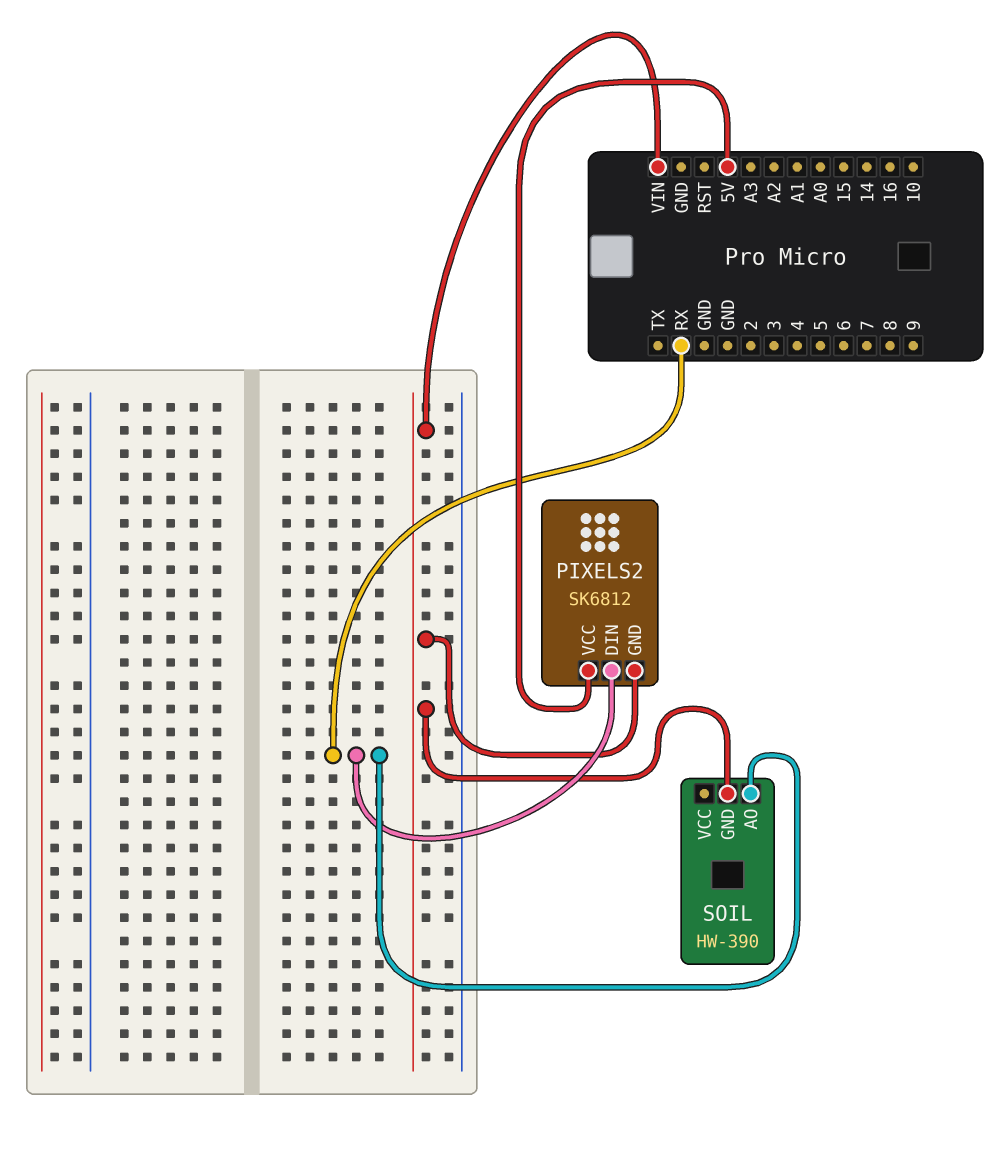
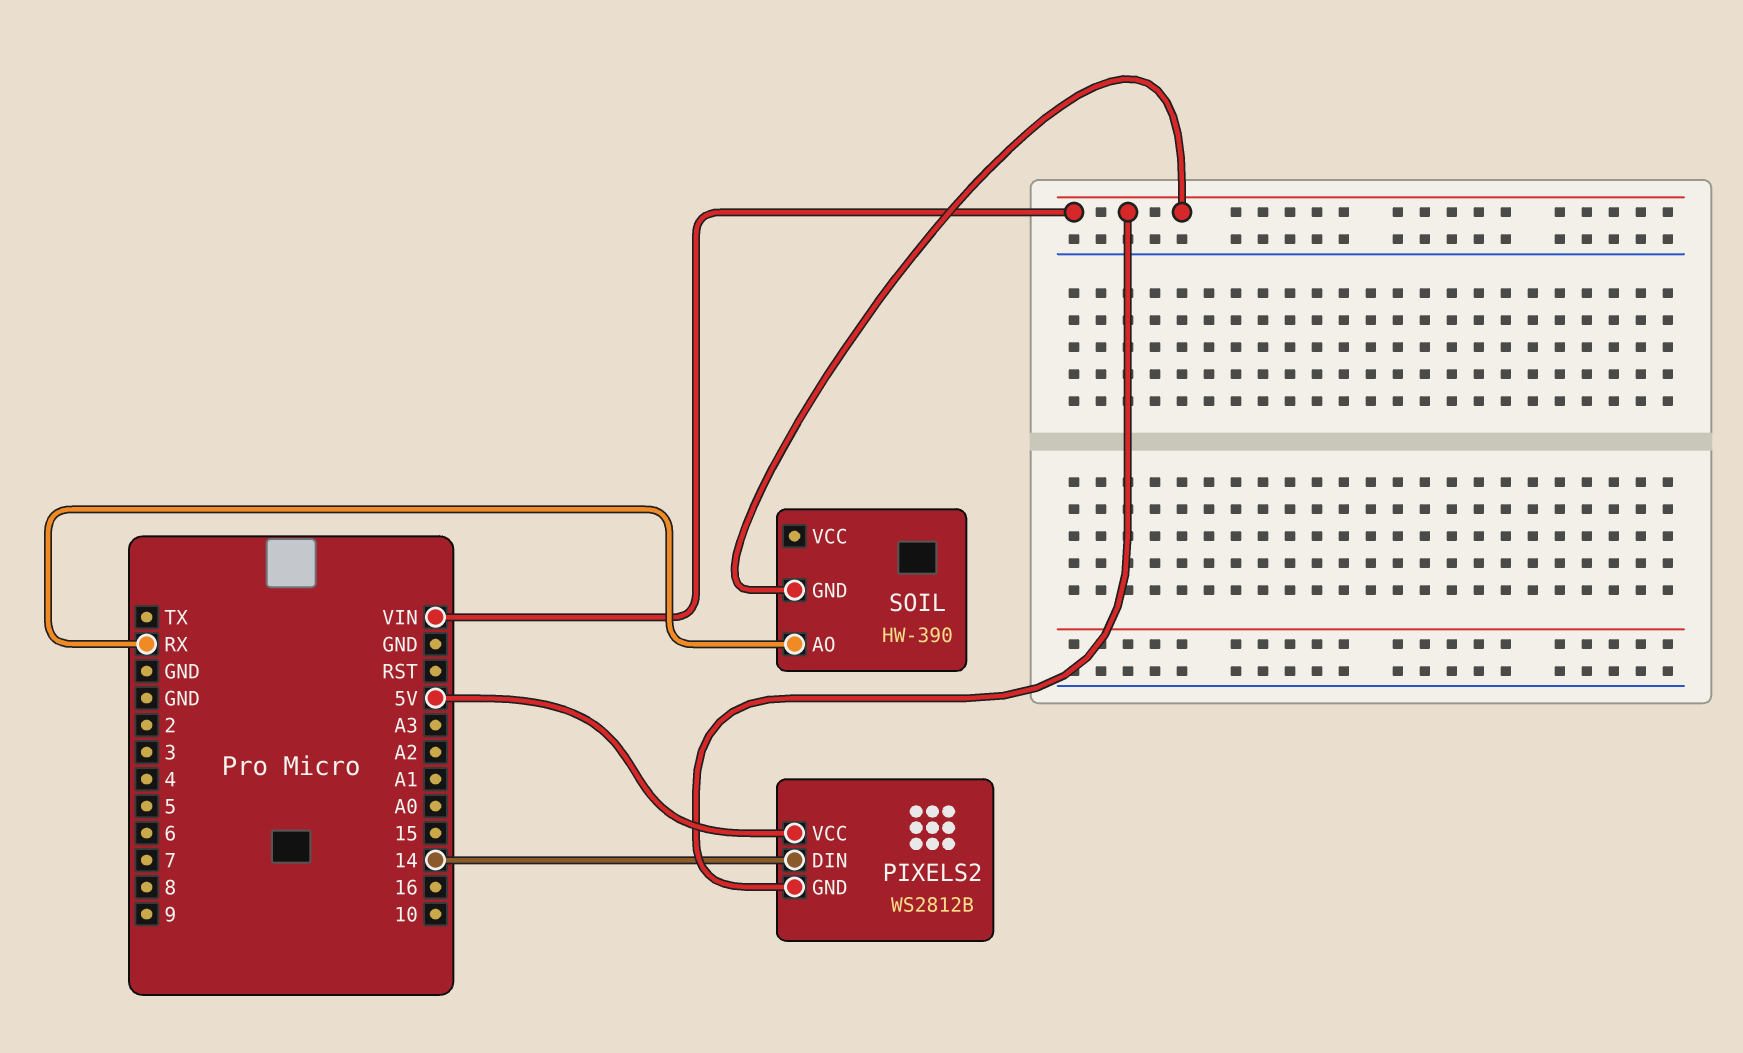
PIXELS2: SK6812 -> WS2812B
PIXELS2 pin DIN: RX -> 14

